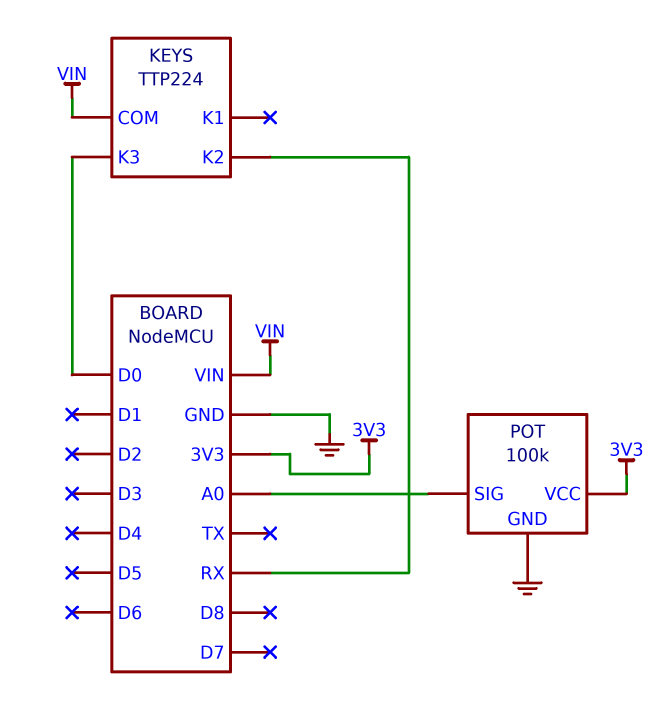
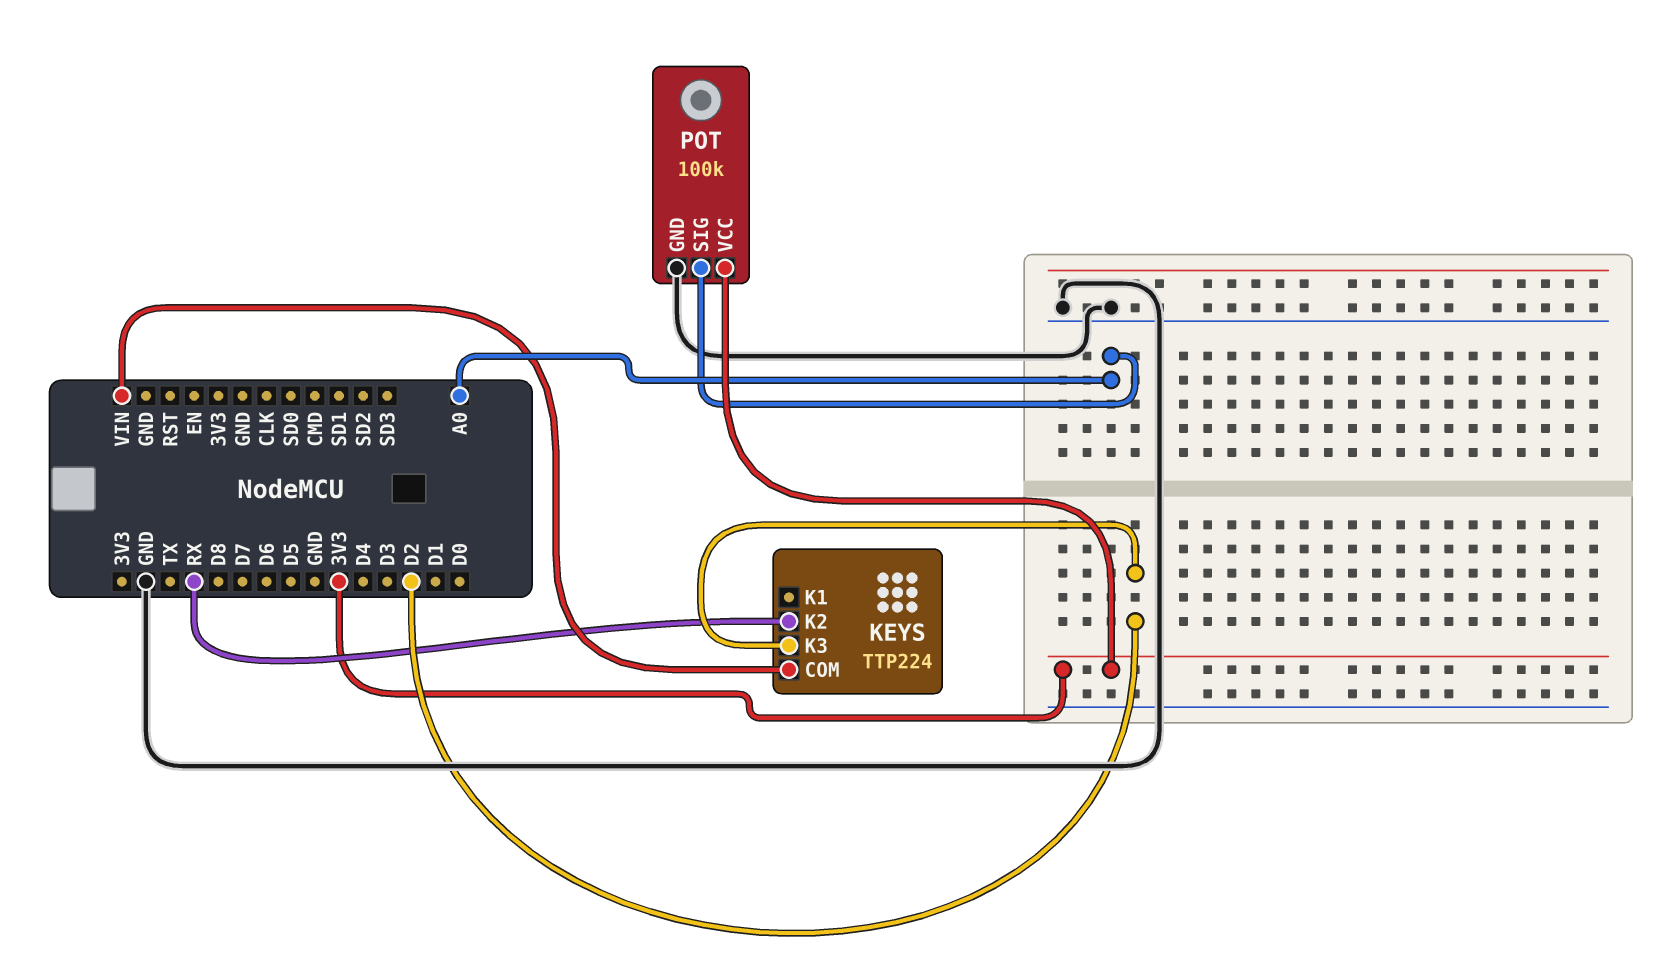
KEYS pin K3: D0 -> D2

